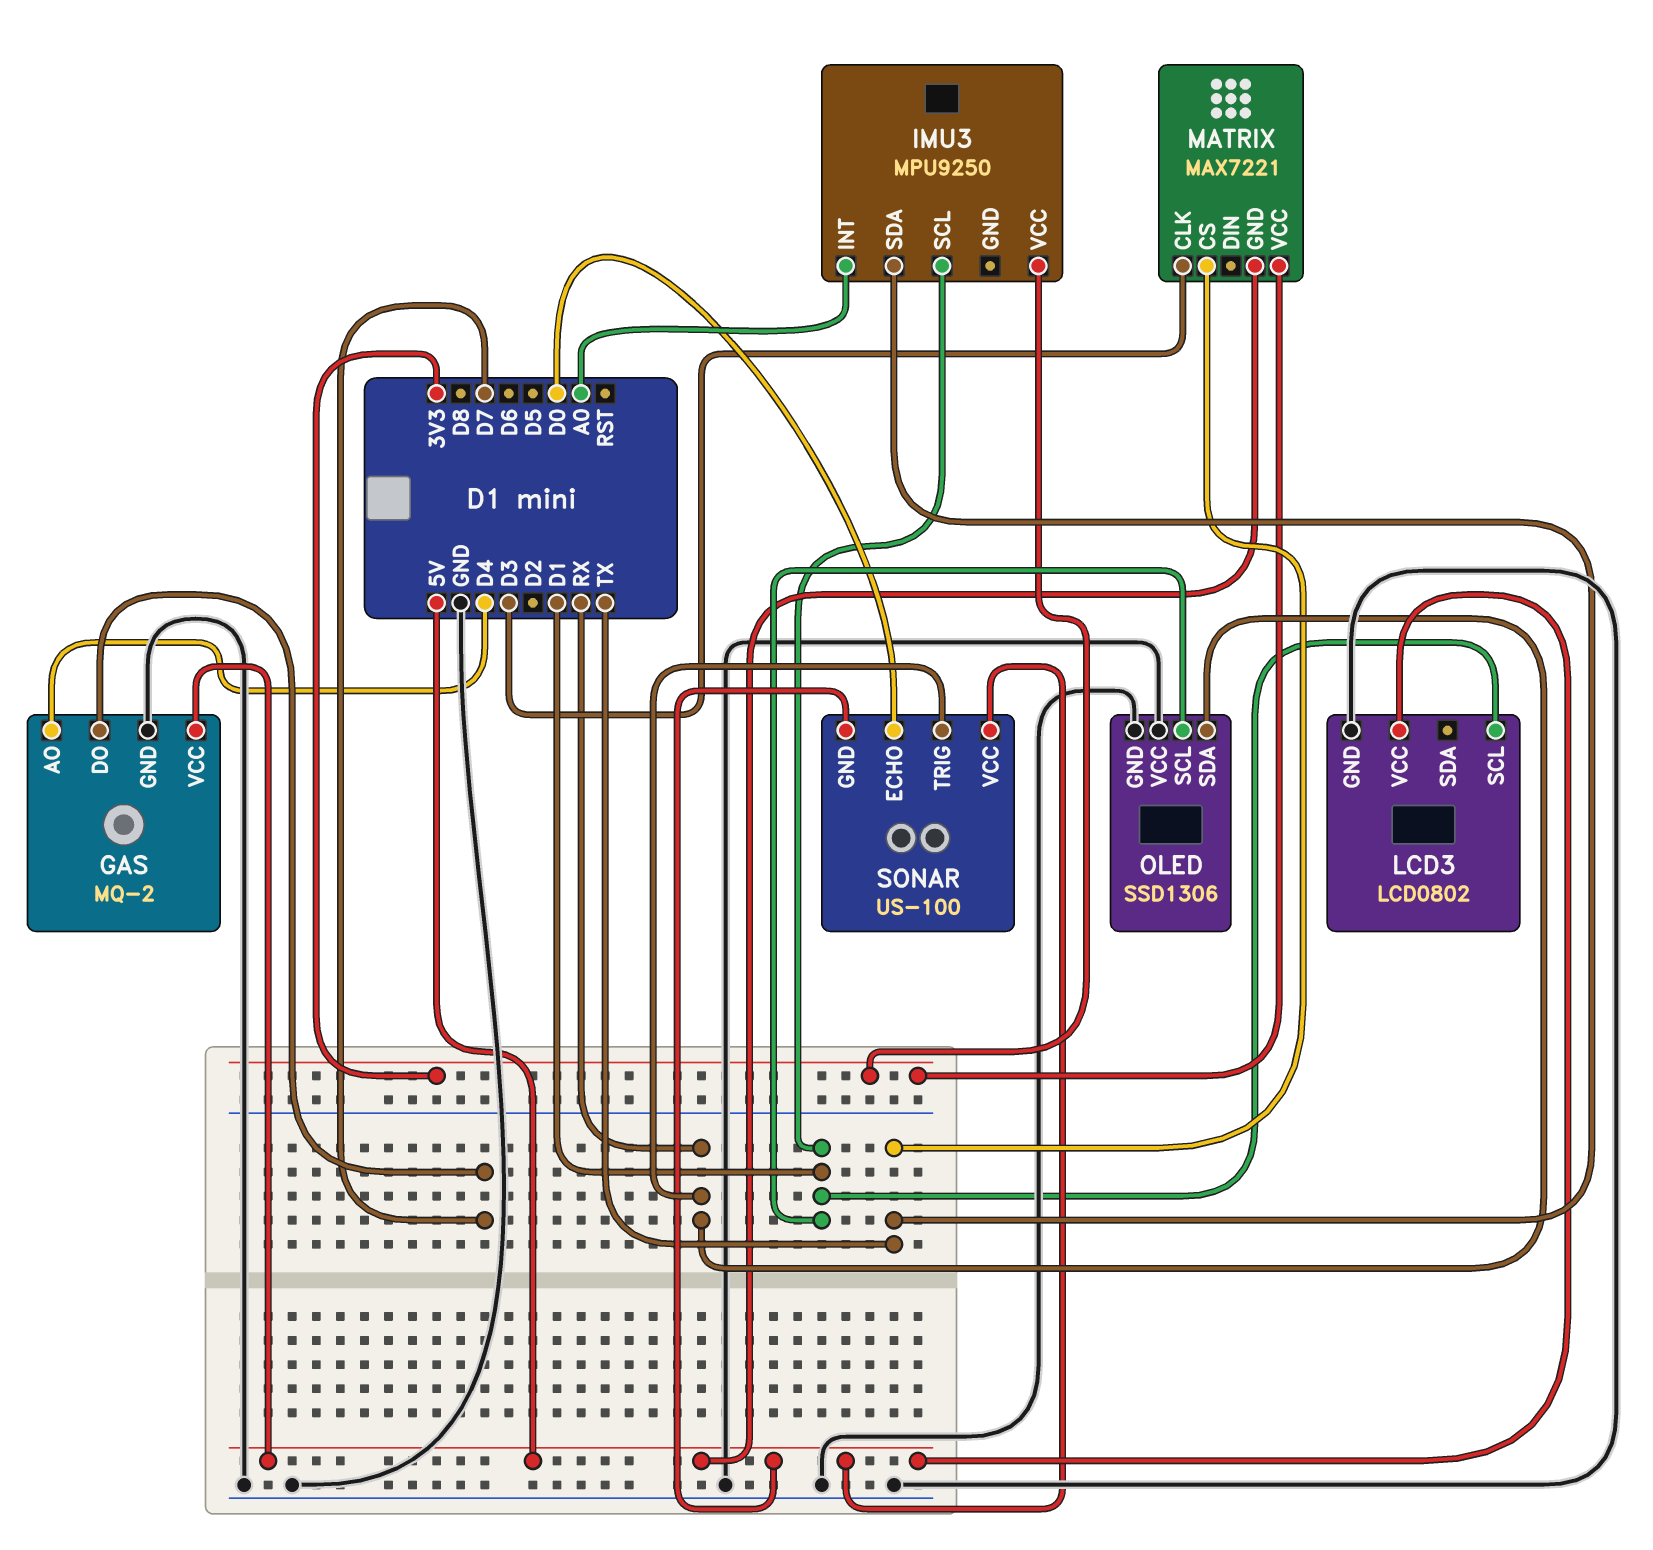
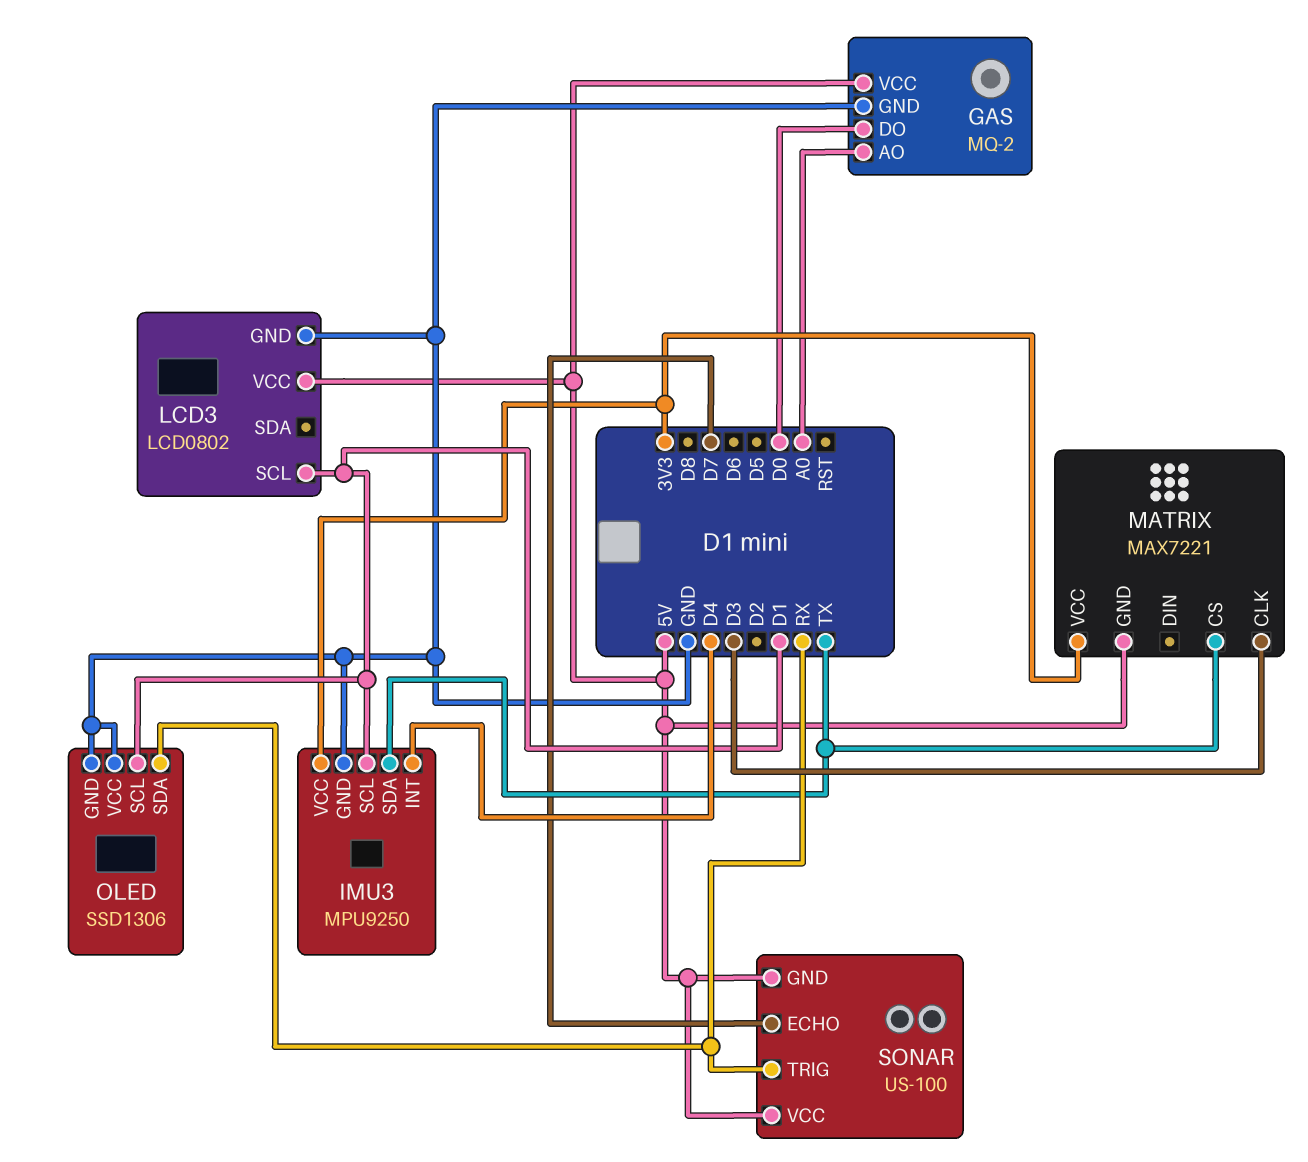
GAS pin AO: D4 -> A0
GAS pin DO: D7 -> D0
IMU3 pin GND: none -> GND
IMU3 pin INT: A0 -> D4
SONAR pin ECHO: D0 -> D7

